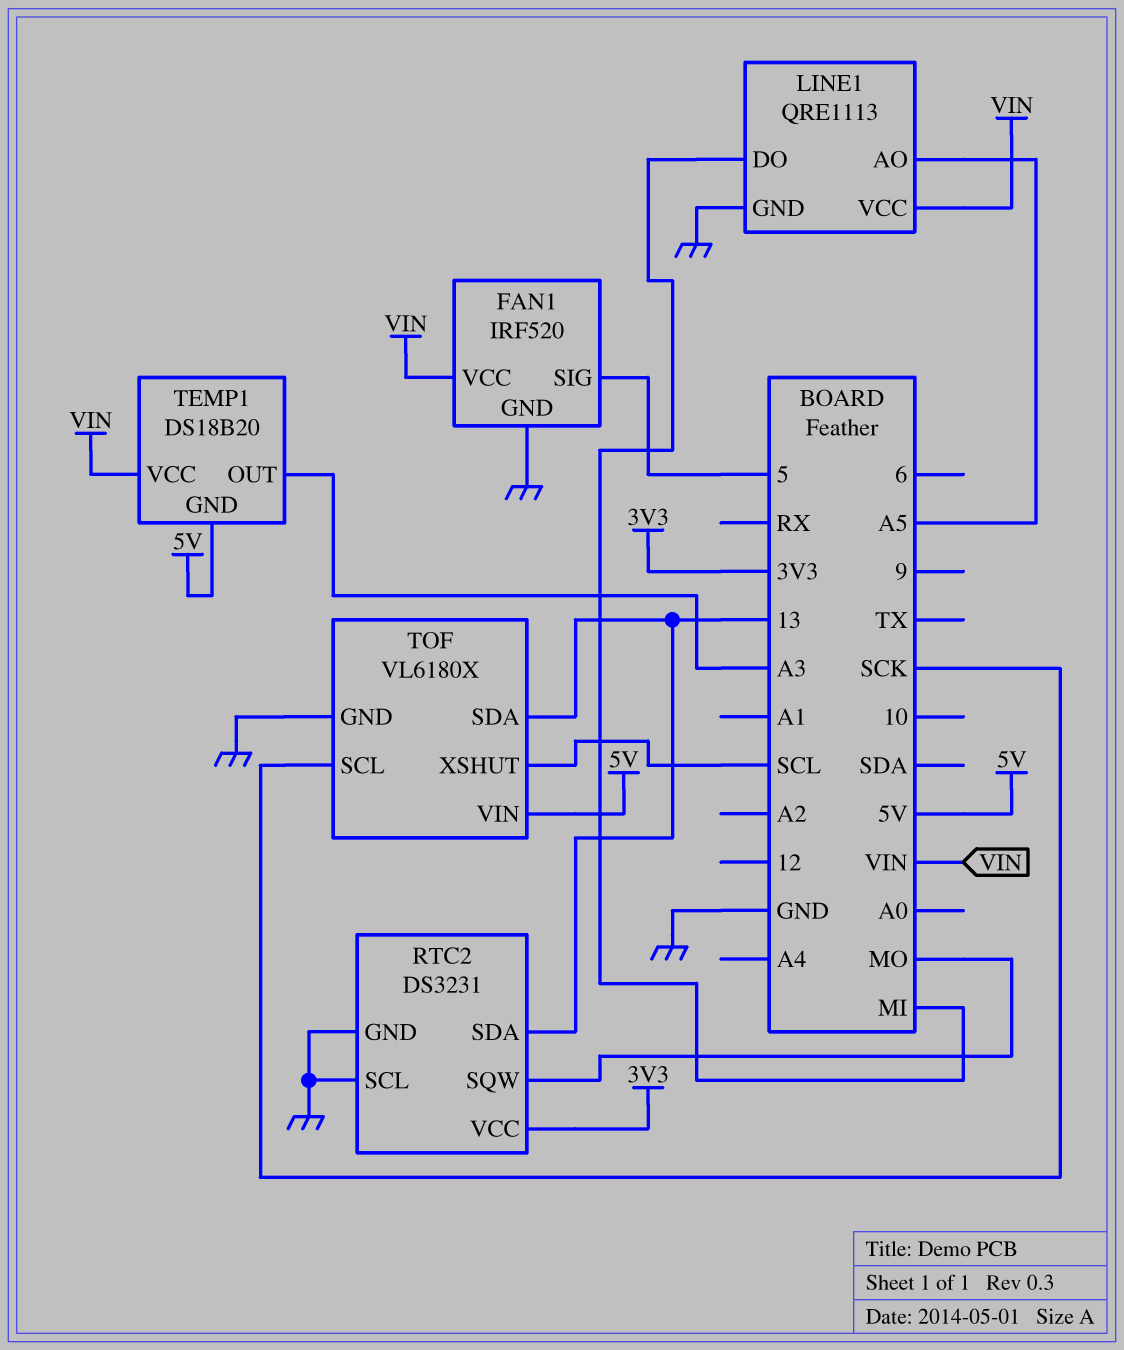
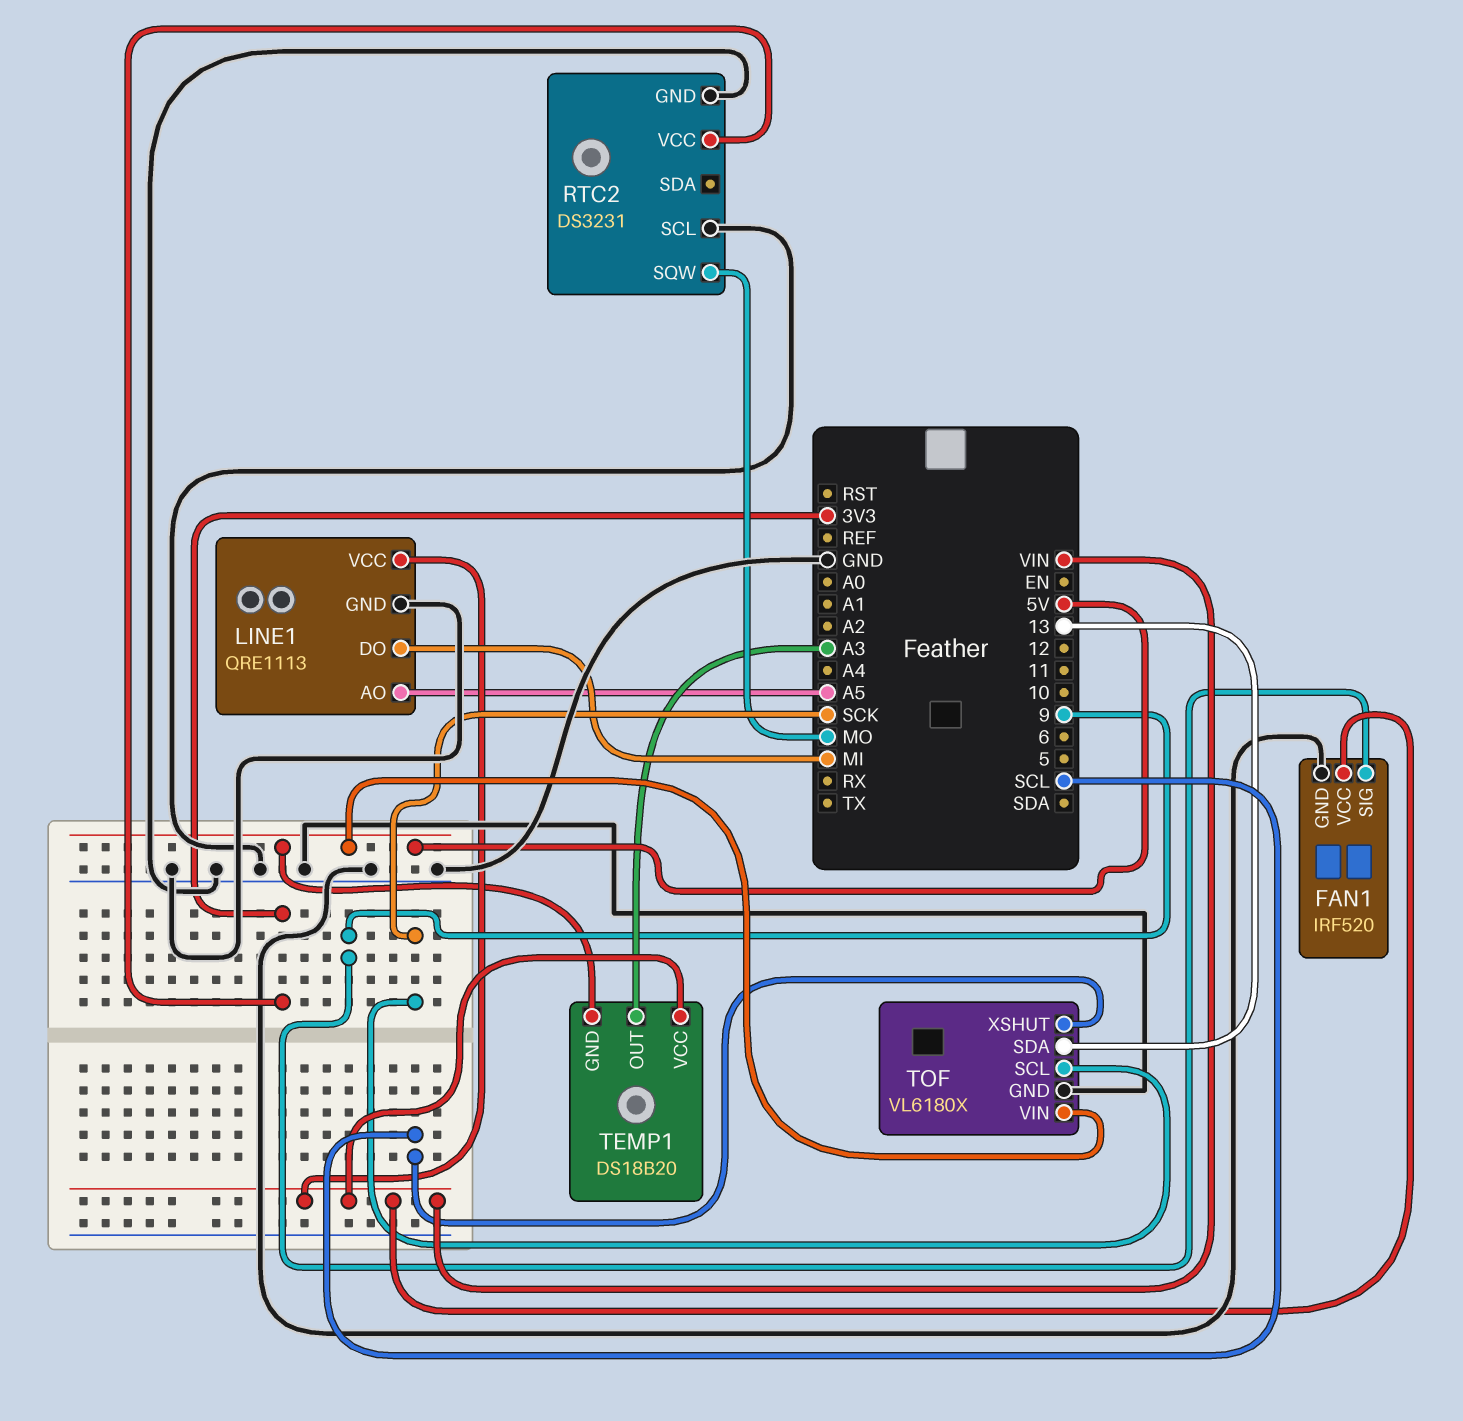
FAN1 pin SIG: 5 -> 9
RTC2 pin SDA: 13 -> none

